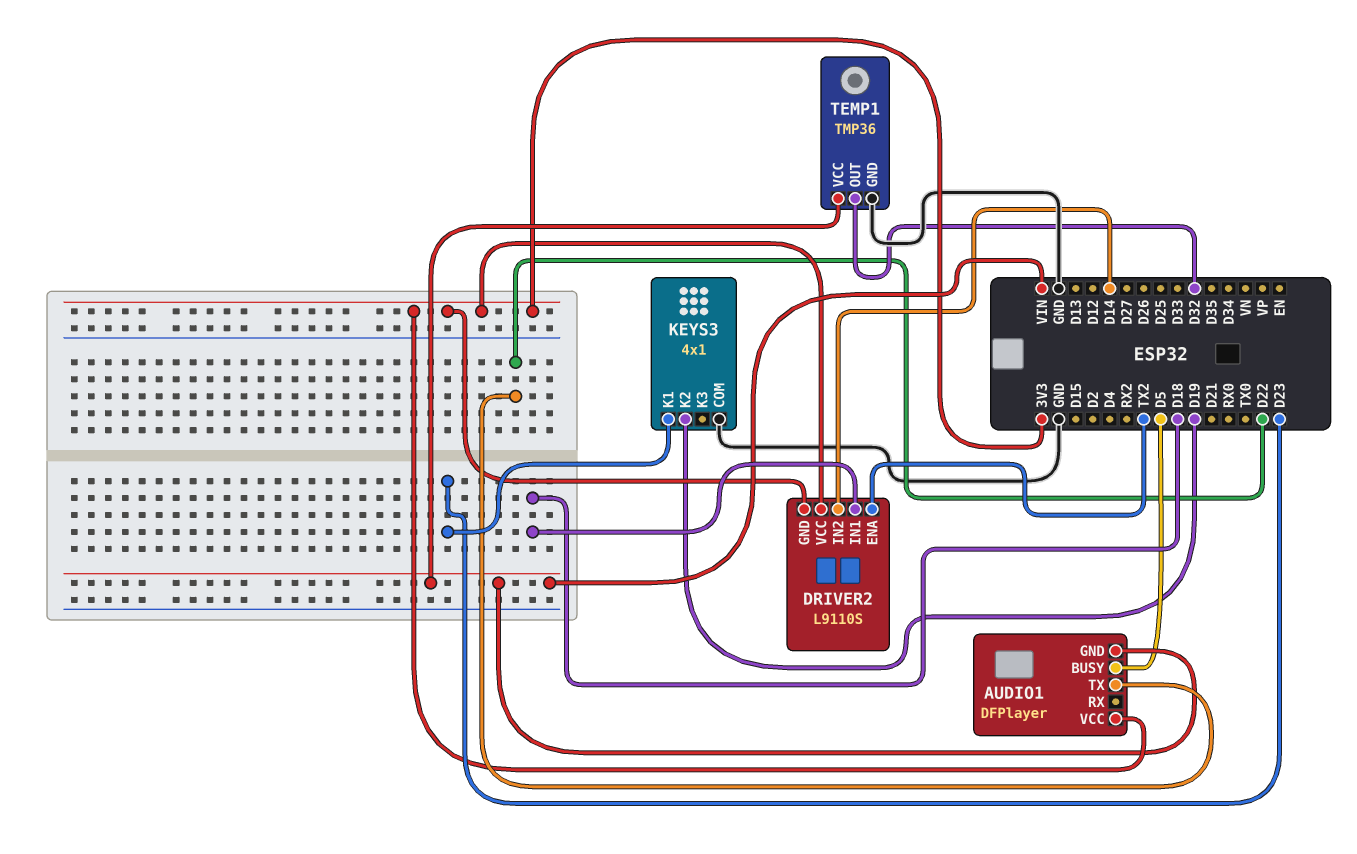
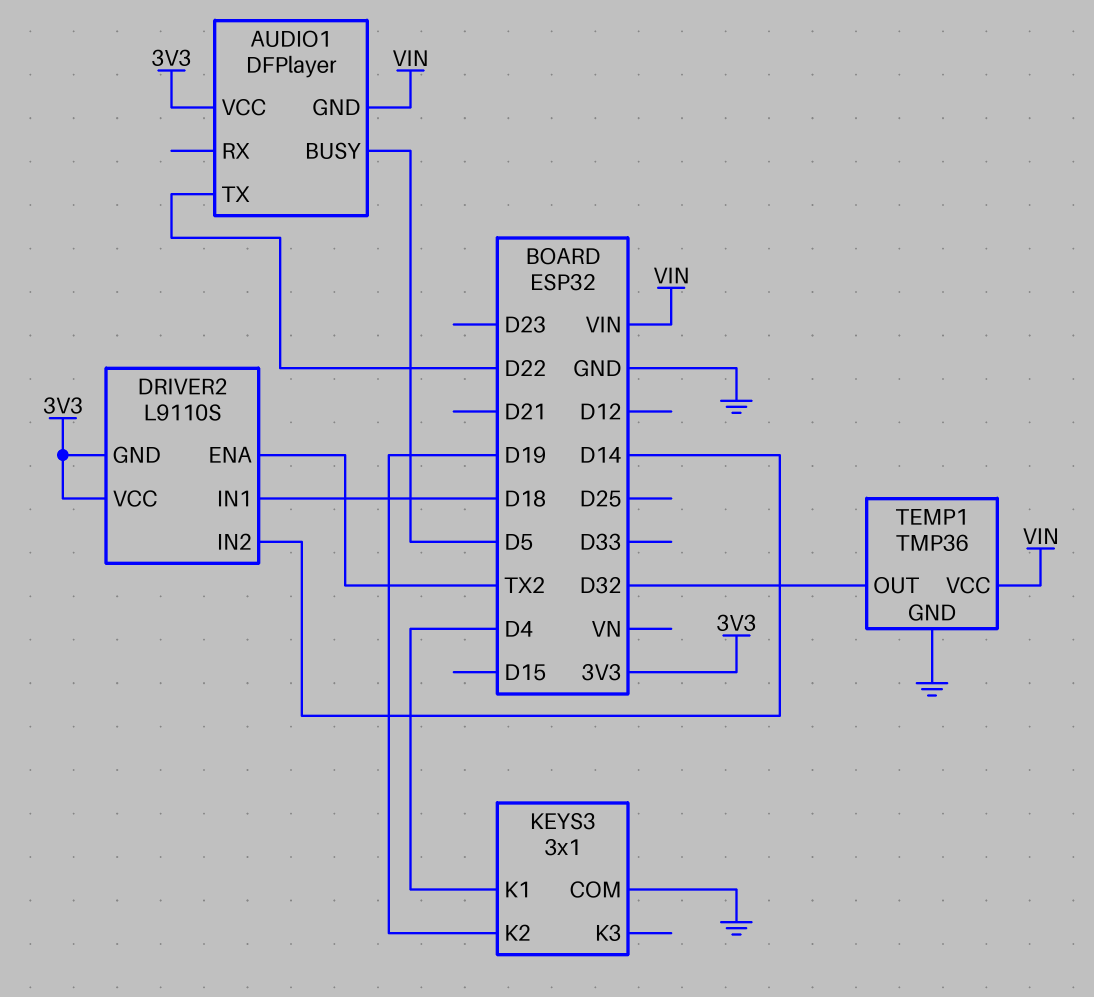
KEYS3: 4x1 -> 3x1
KEYS3 pin K1: D23 -> D4

